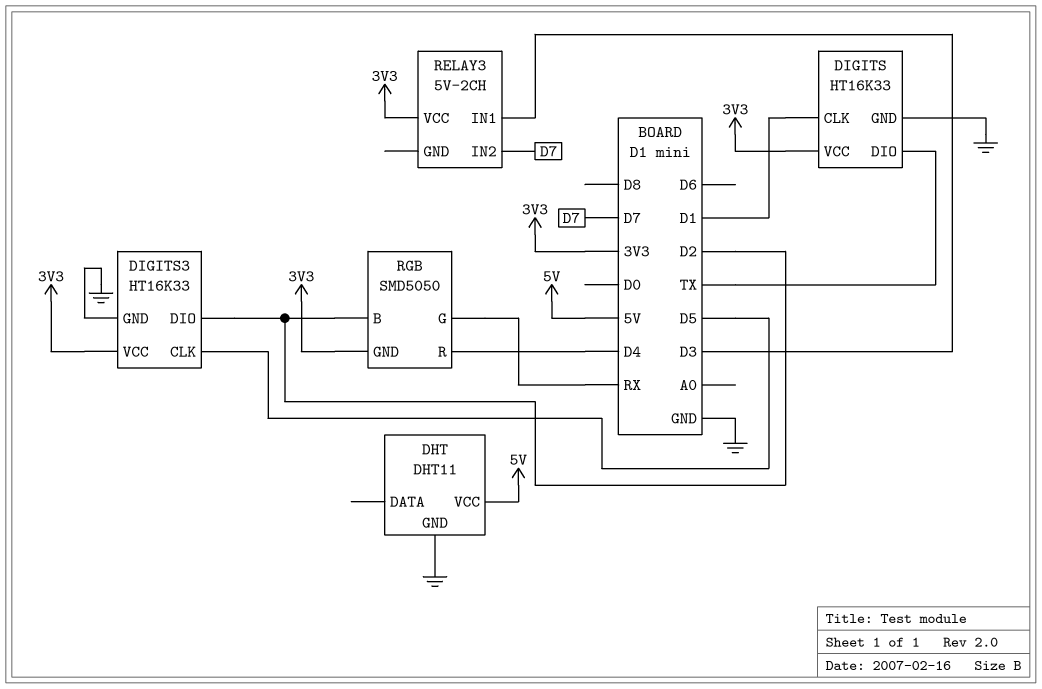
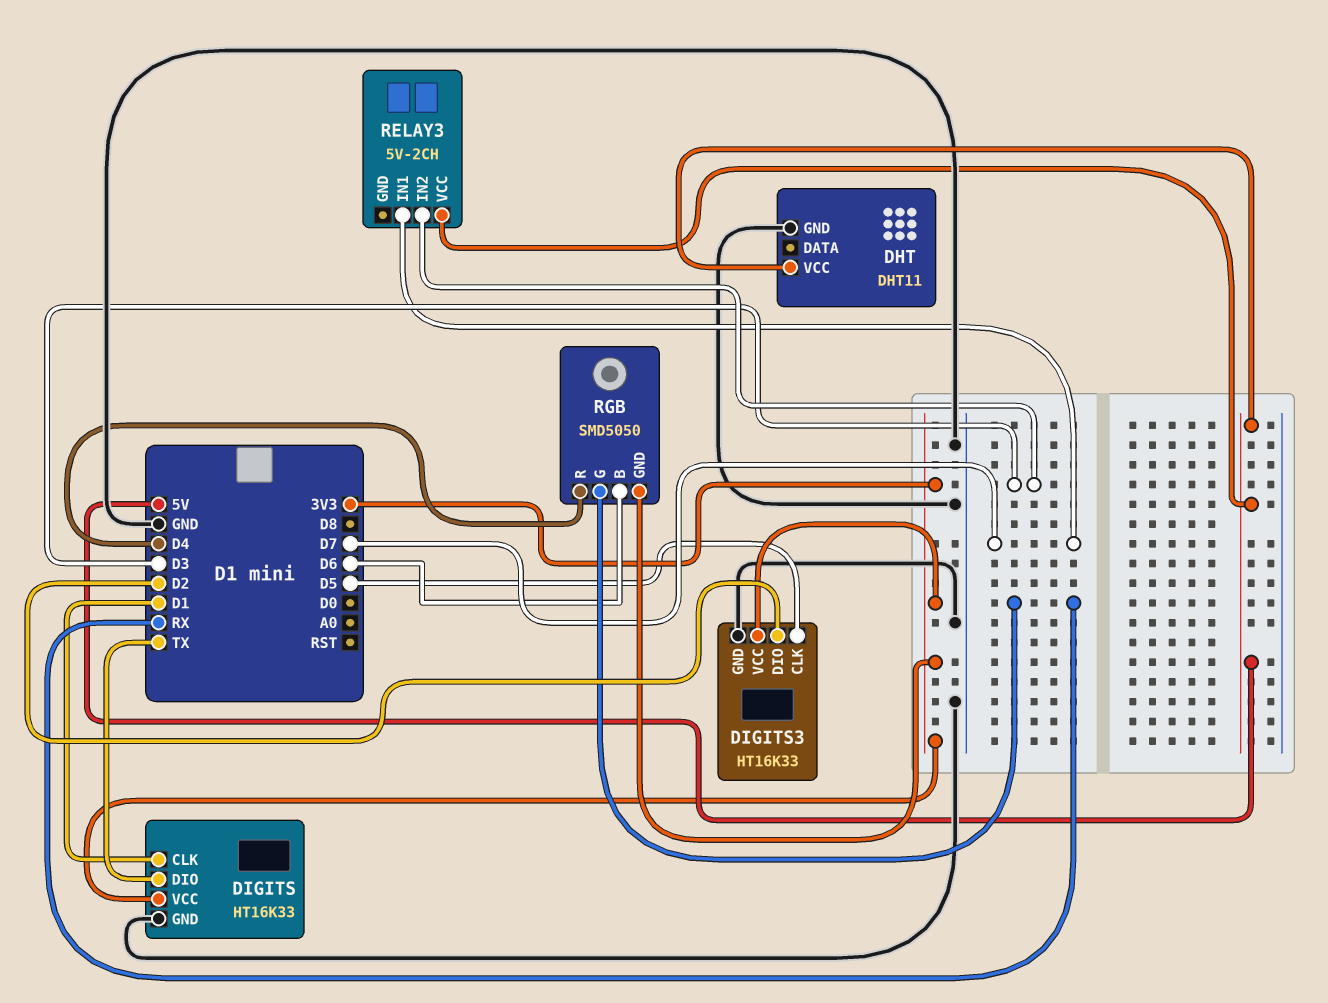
RELAY3 pin IN1: D3 -> D7
RELAY3 pin IN2: D7 -> D3
RELAY3 pin VCC: 3V3 -> 5V
RGB pin B: D2 -> D6

